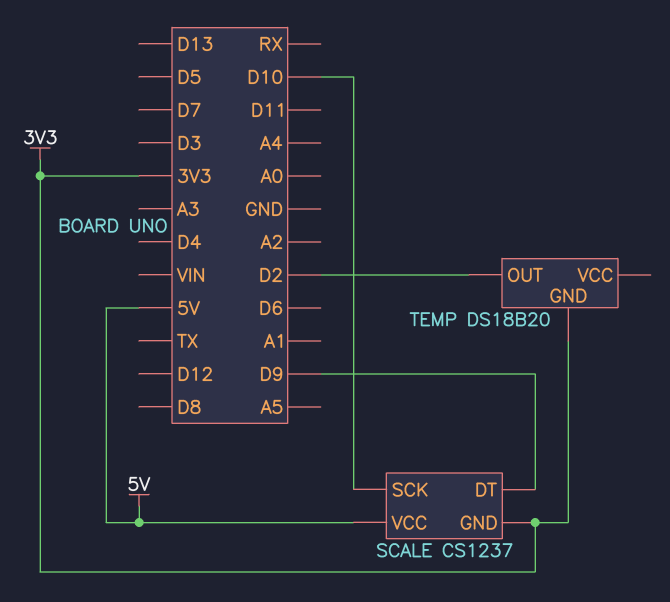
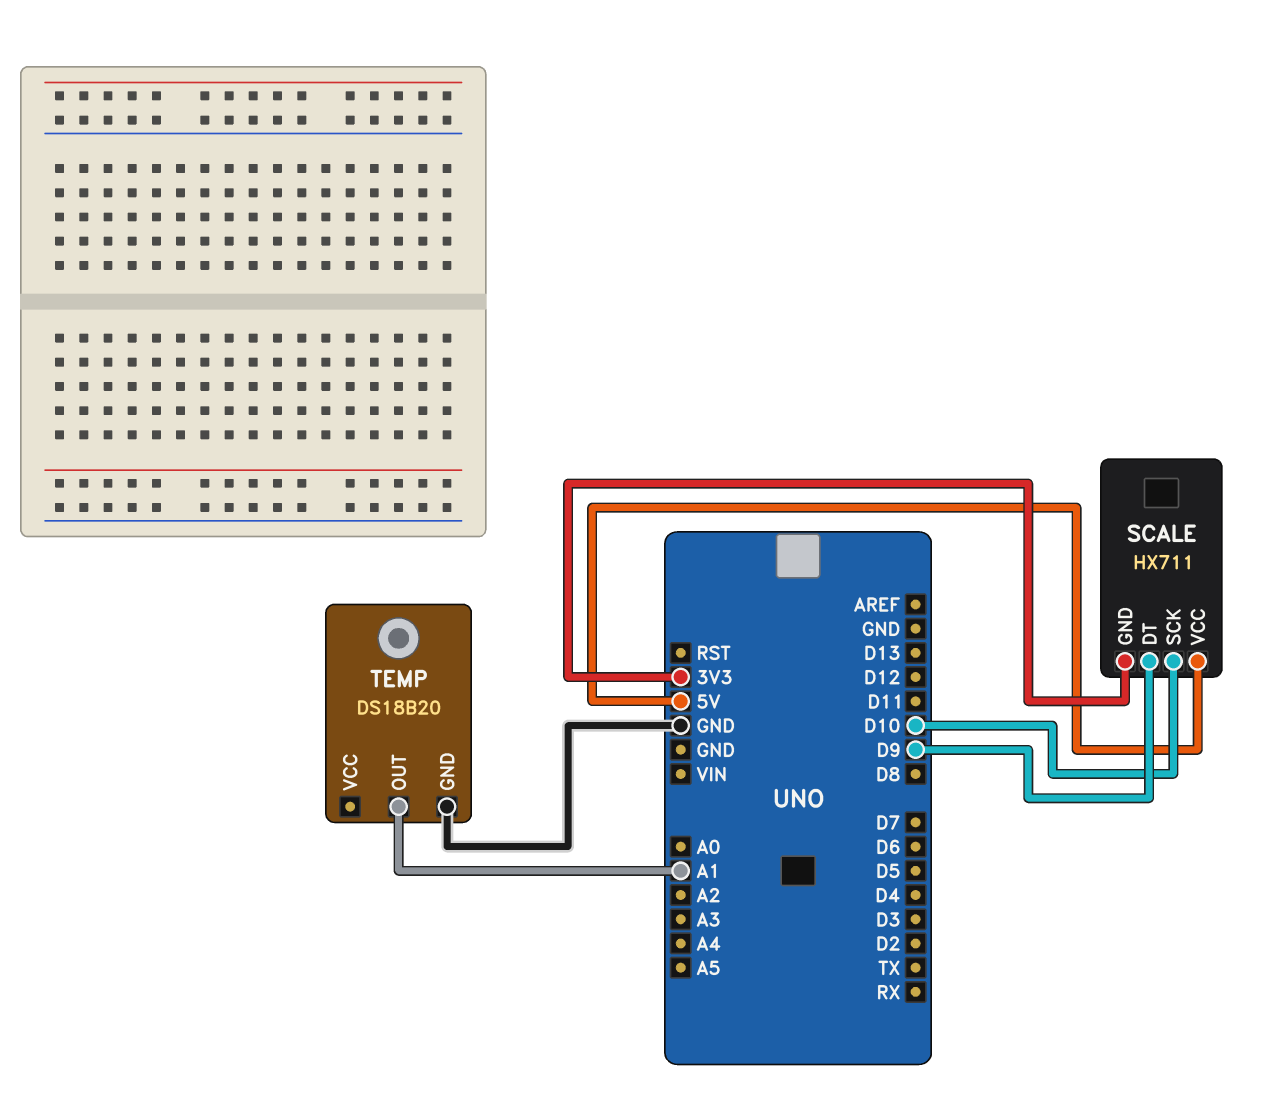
SCALE: CS1237 -> HX711
TEMP pin GND: 3V3 -> GND
TEMP pin OUT: D2 -> A1

